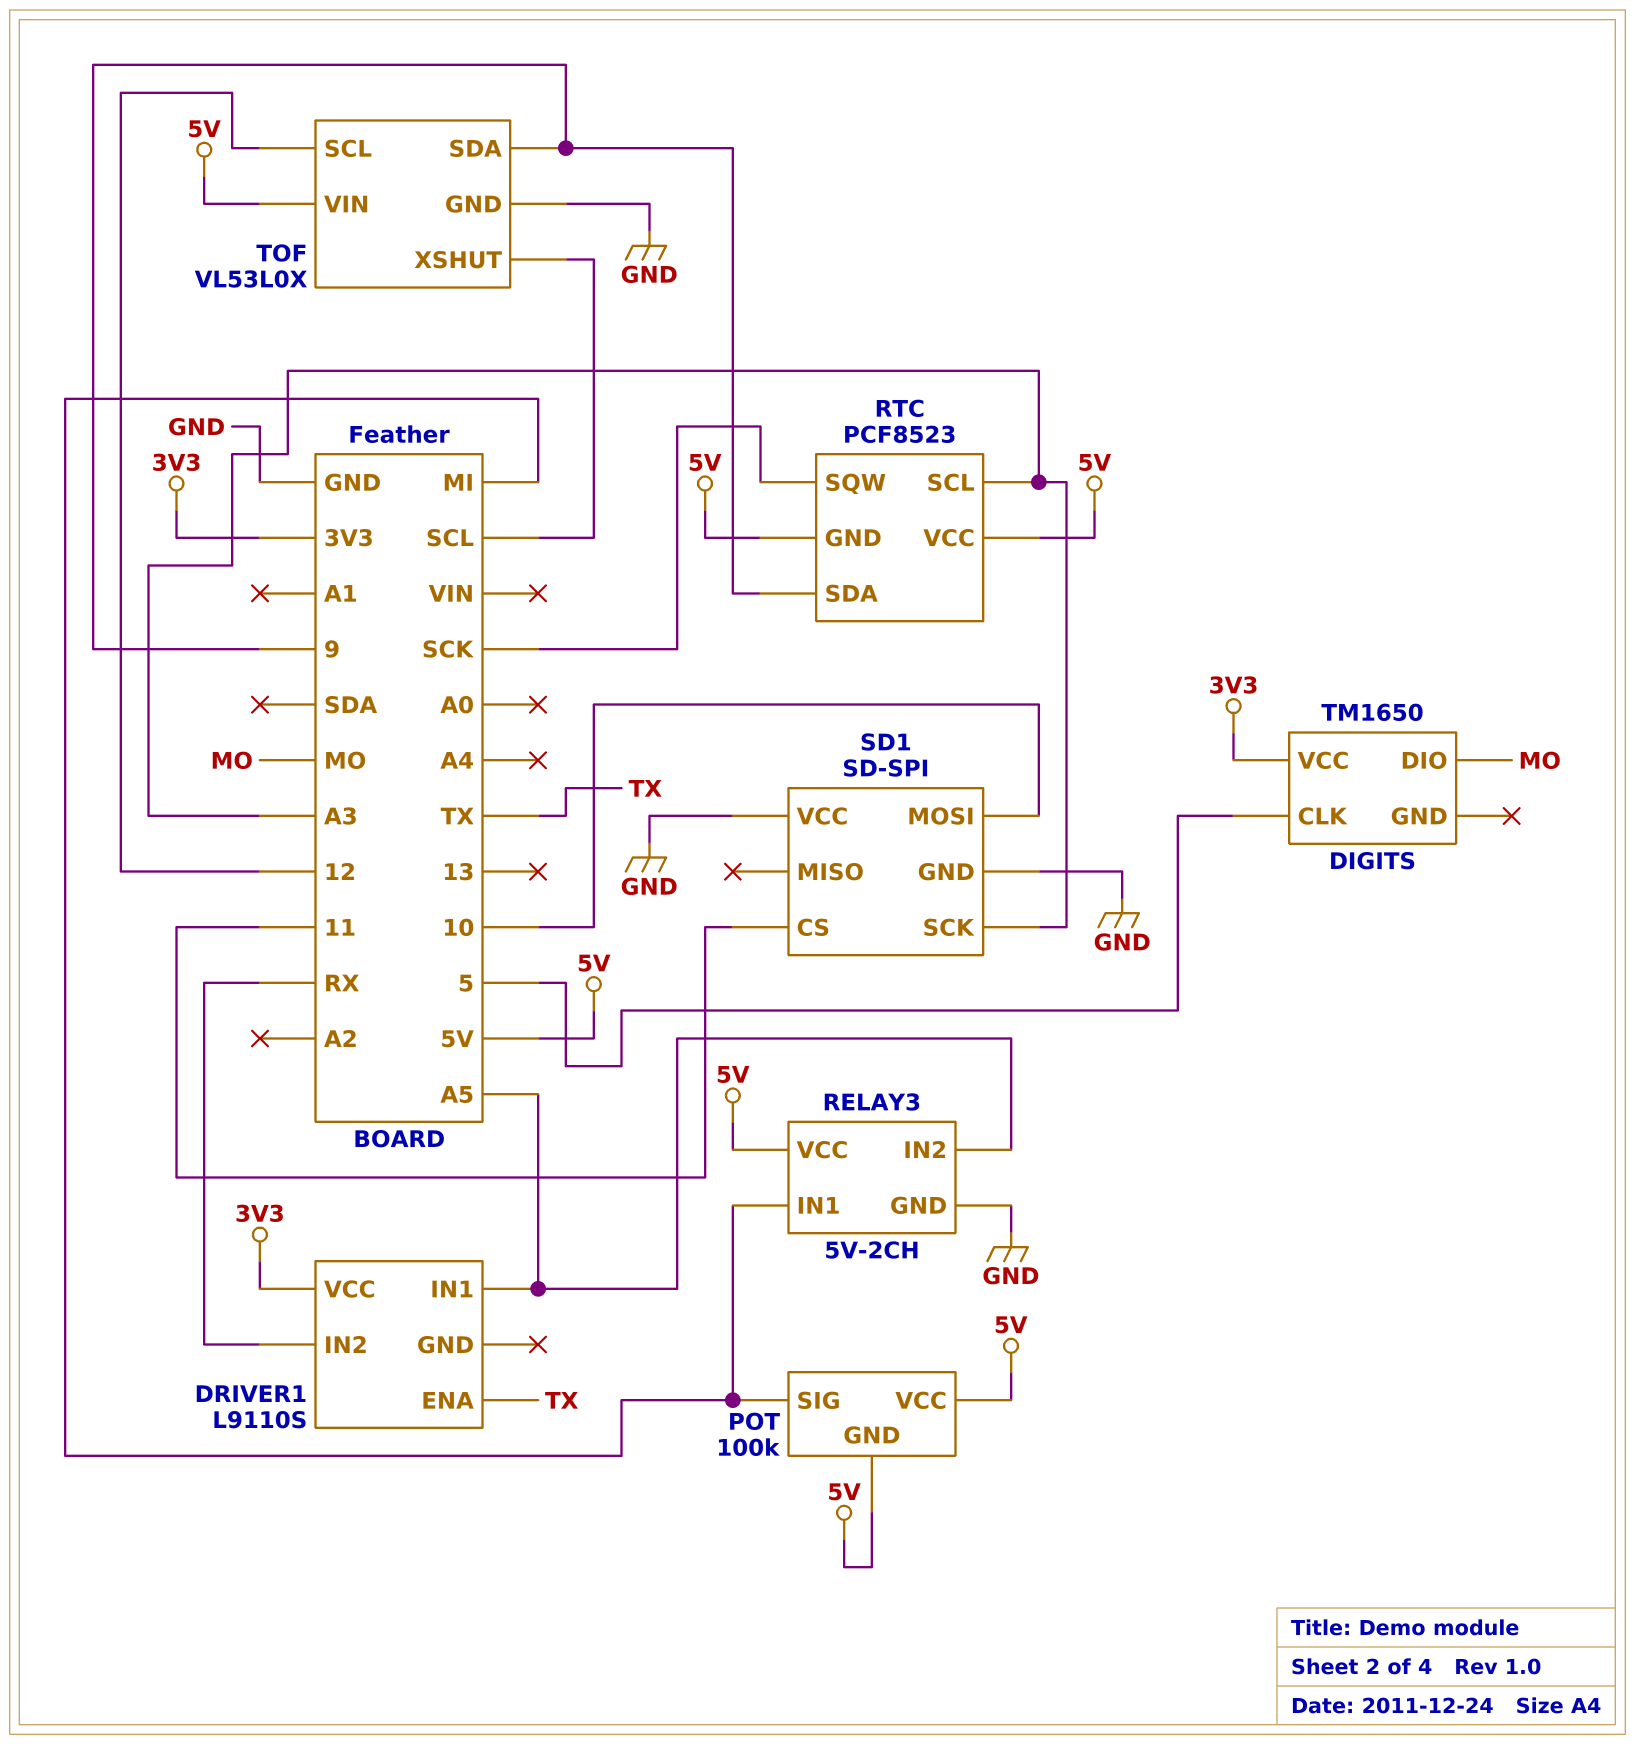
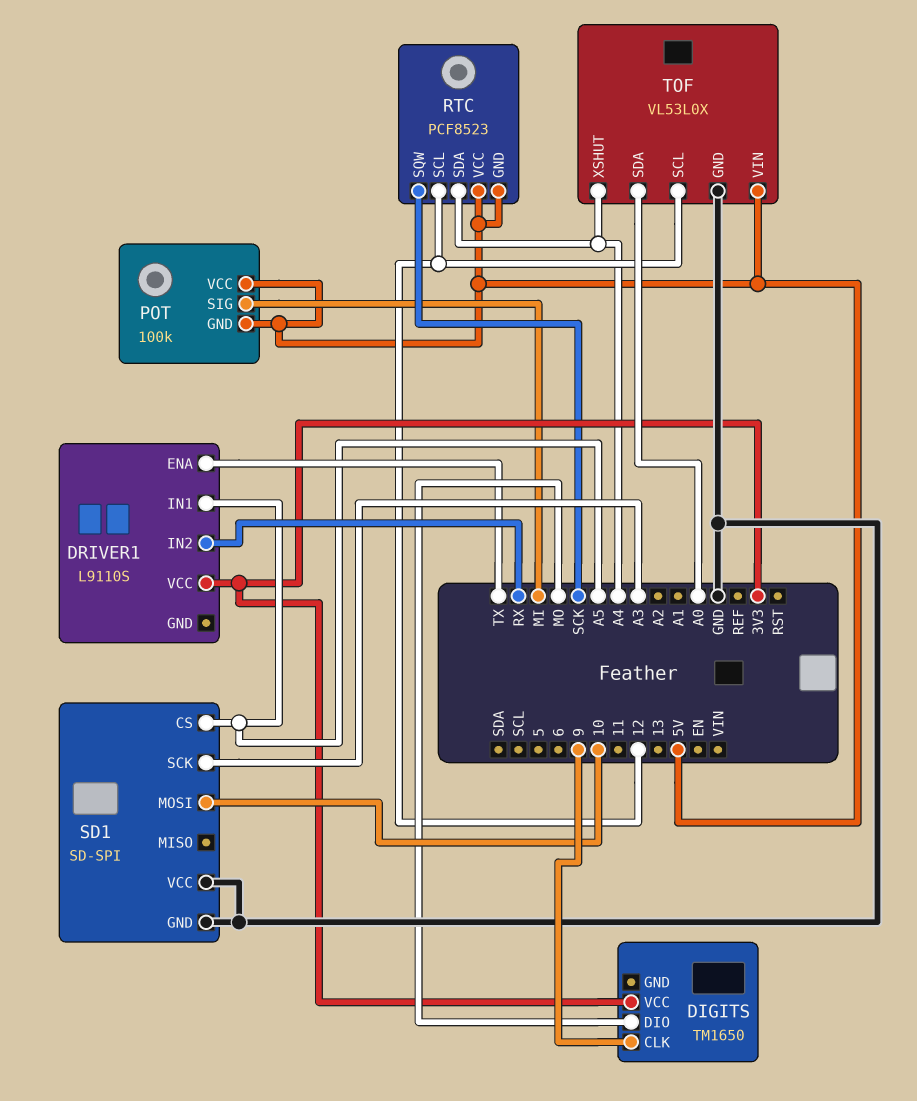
DIGITS pin CLK: 5 -> 9
RELAY3: 5V-2CH -> none
RELAY3 pin GND: GND -> none
RELAY3 pin IN1: MI -> none
RELAY3 pin IN2: A5 -> none
RELAY3 pin VCC: 5V -> none
RTC pin SCL: A3 -> 12
RTC pin SDA: 9 -> A4
SD1 pin CS: 11 -> A5
TOF pin SDA: 9 -> A0
TOF pin XSHUT: SCL -> A4

